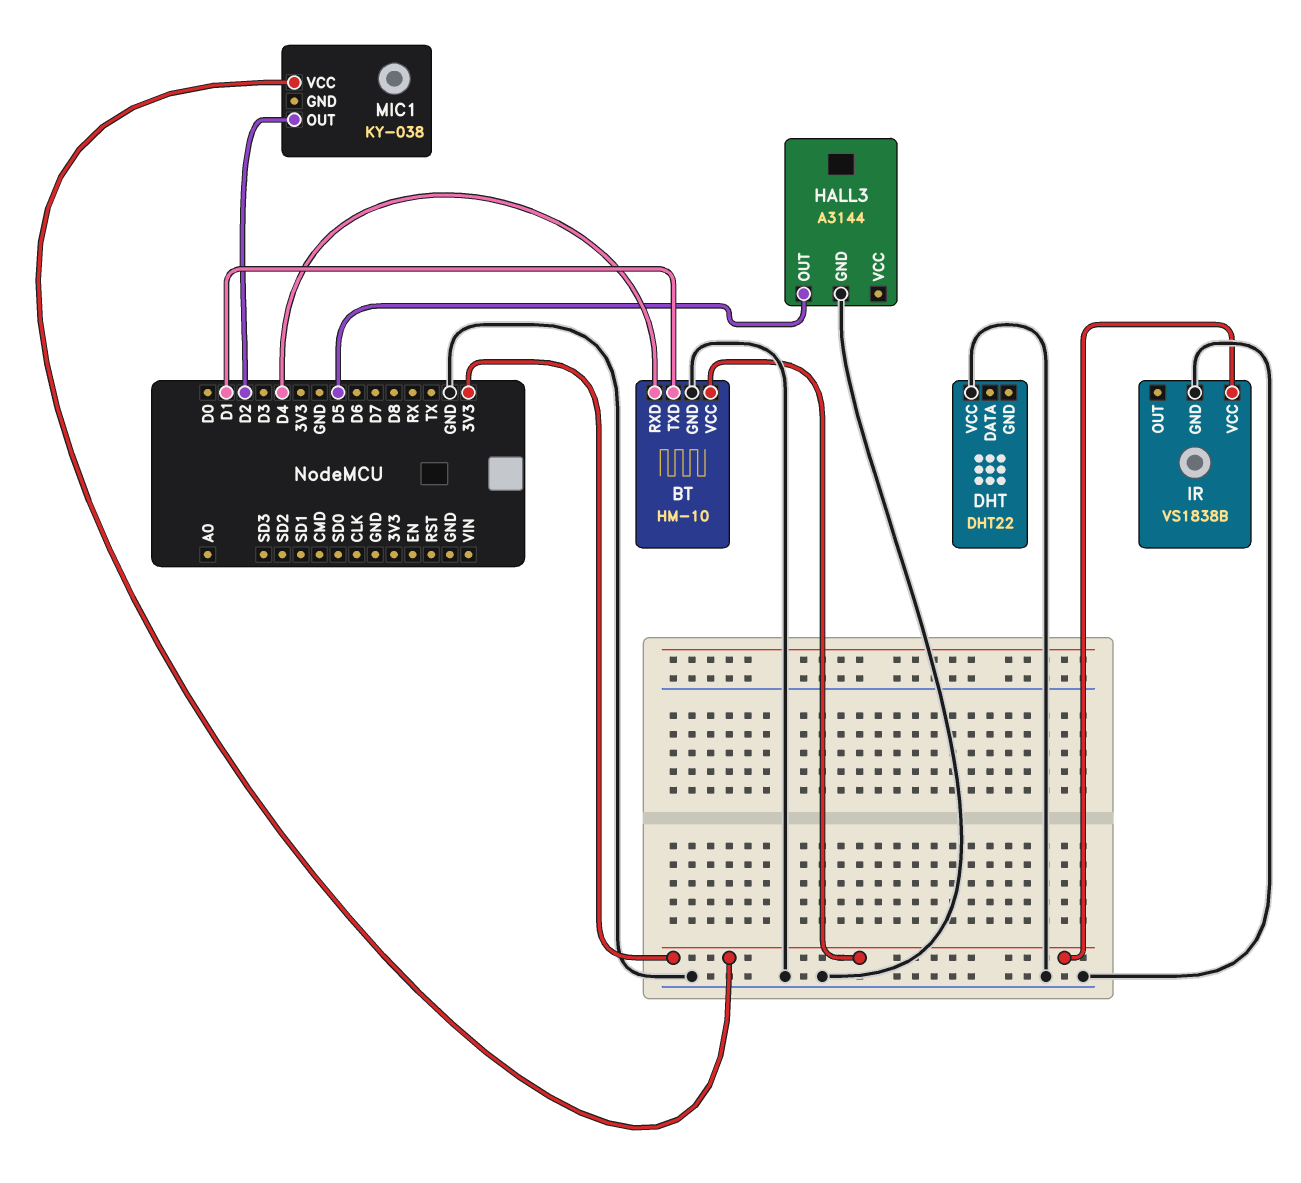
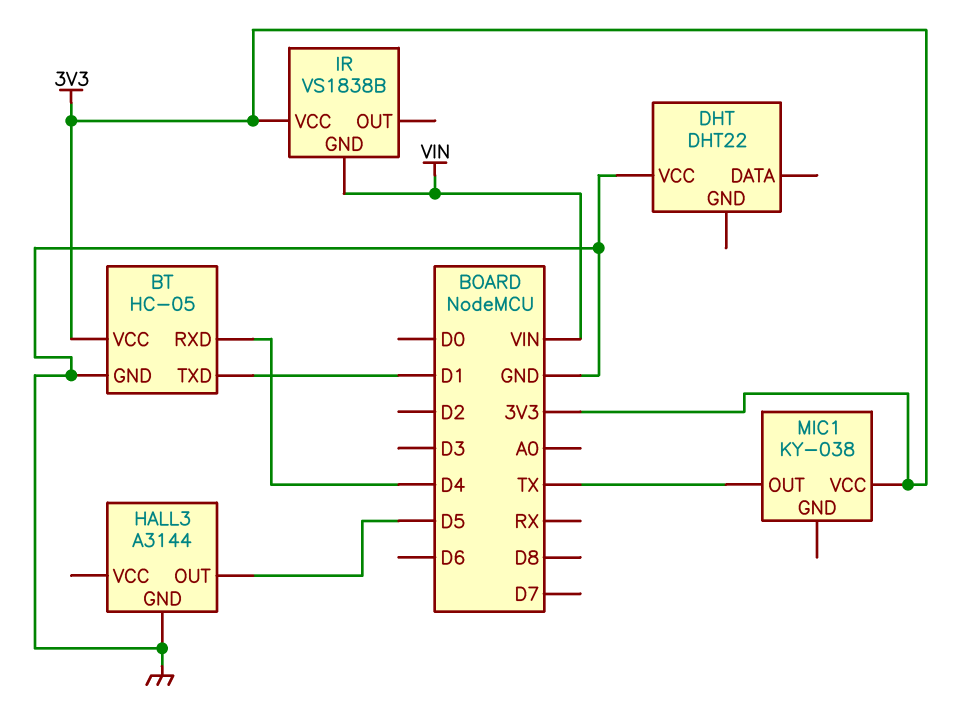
BT: HM-10 -> HC-05
IR pin GND: GND -> VIN
MIC1 pin OUT: D2 -> TX

